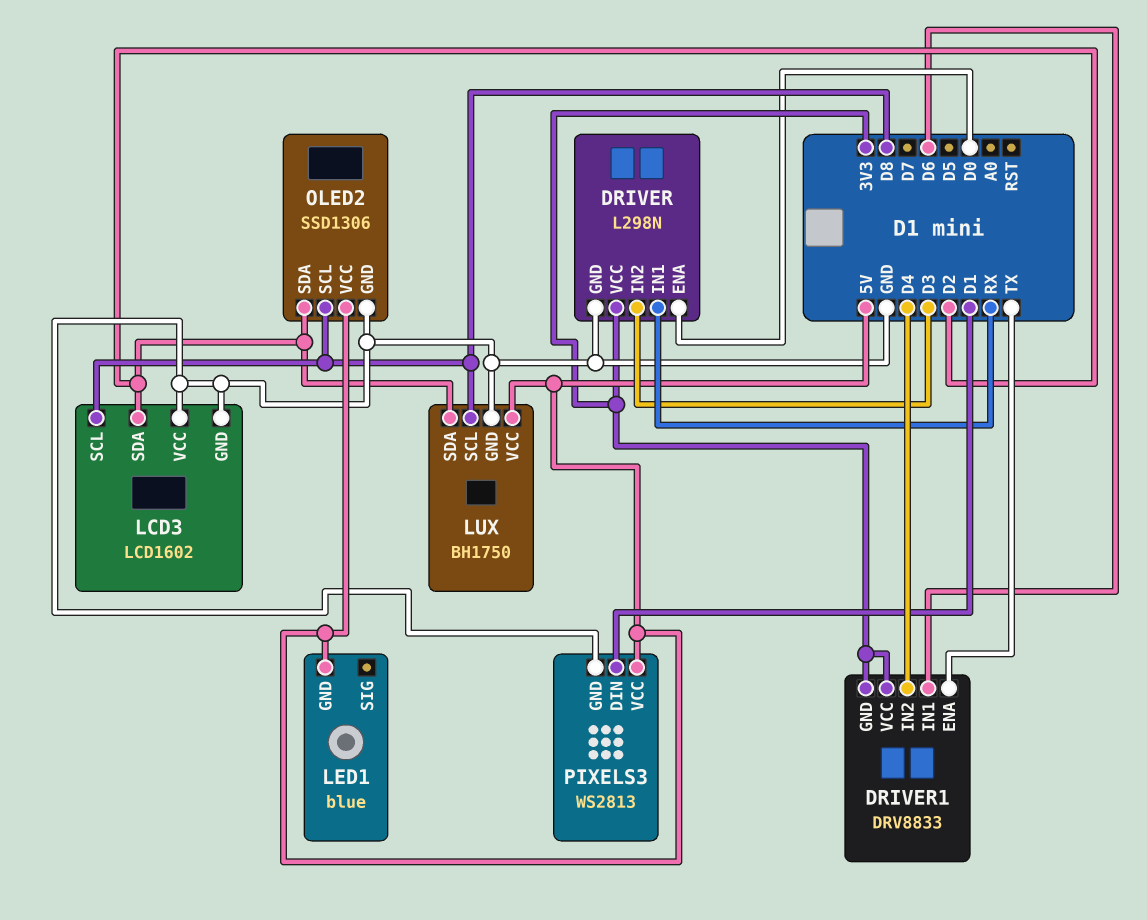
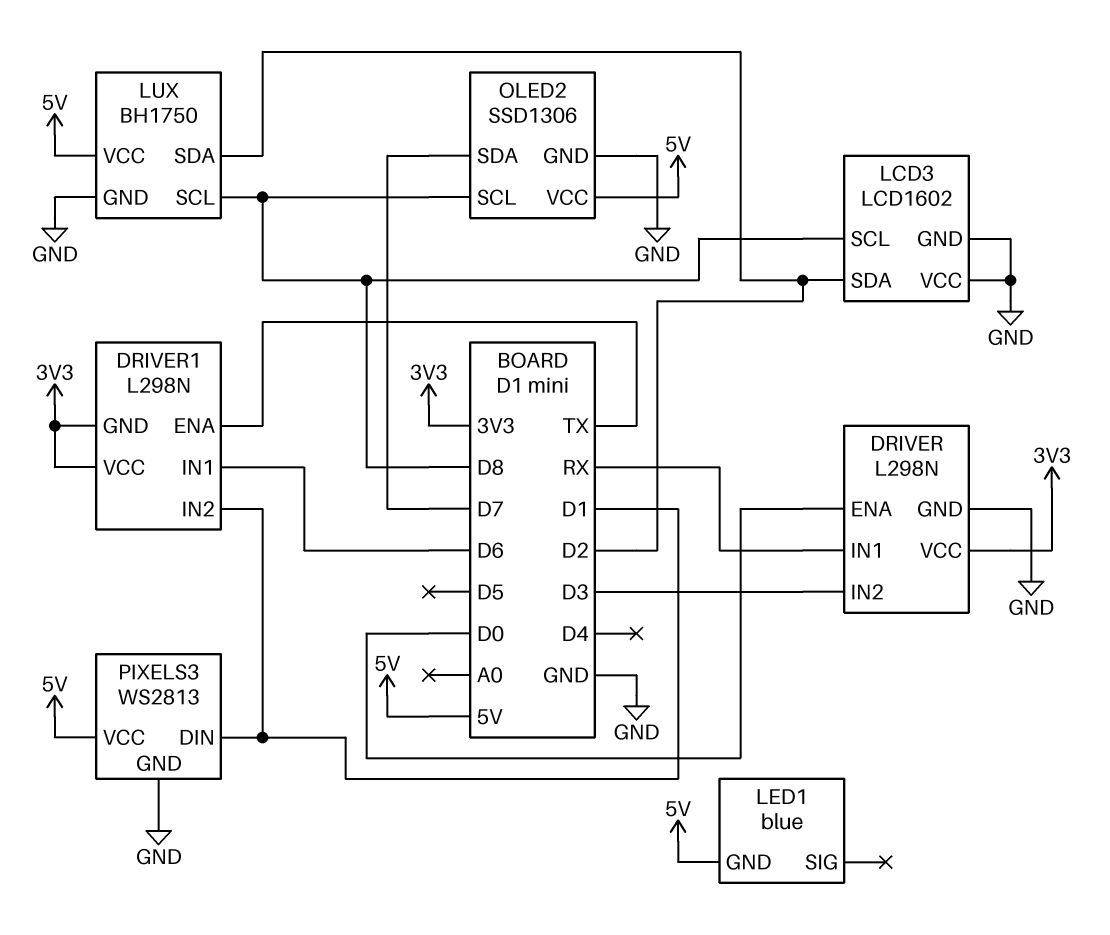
DRIVER1: DRV8833 -> L298N
DRIVER1 pin IN2: D4 -> D1
OLED2 pin SDA: D2 -> D7

